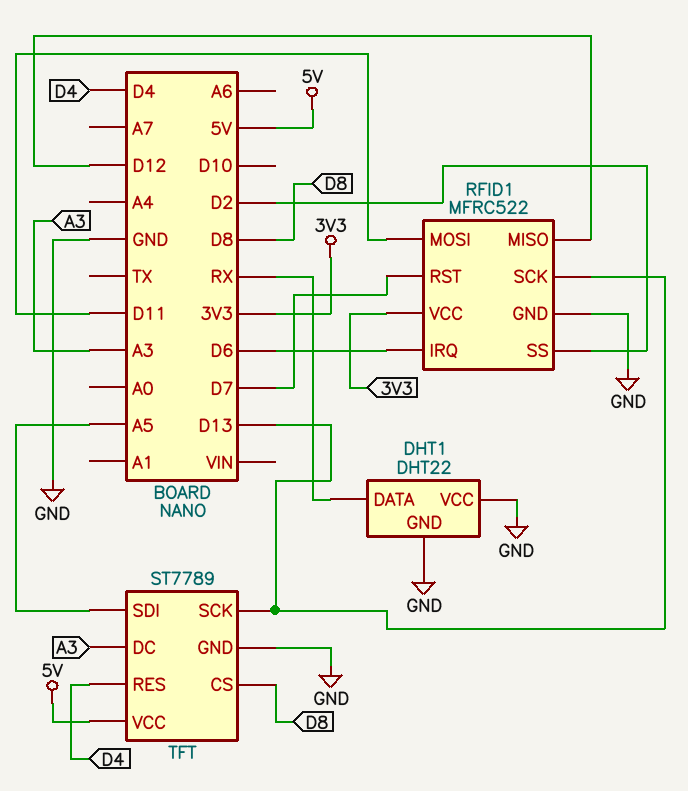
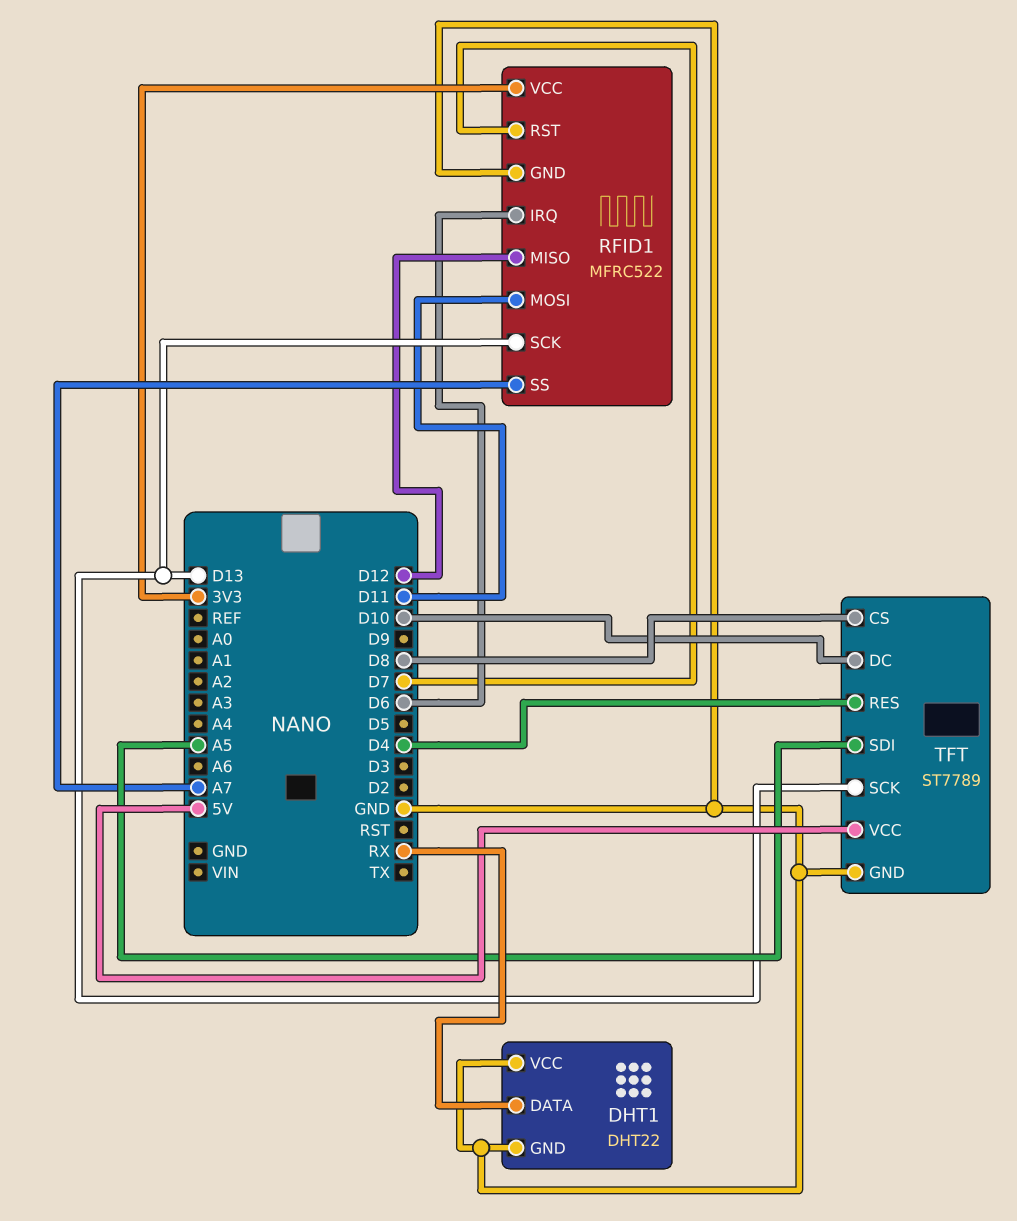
RFID1 pin SS: D2 -> A7
TFT pin DC: A3 -> D10

